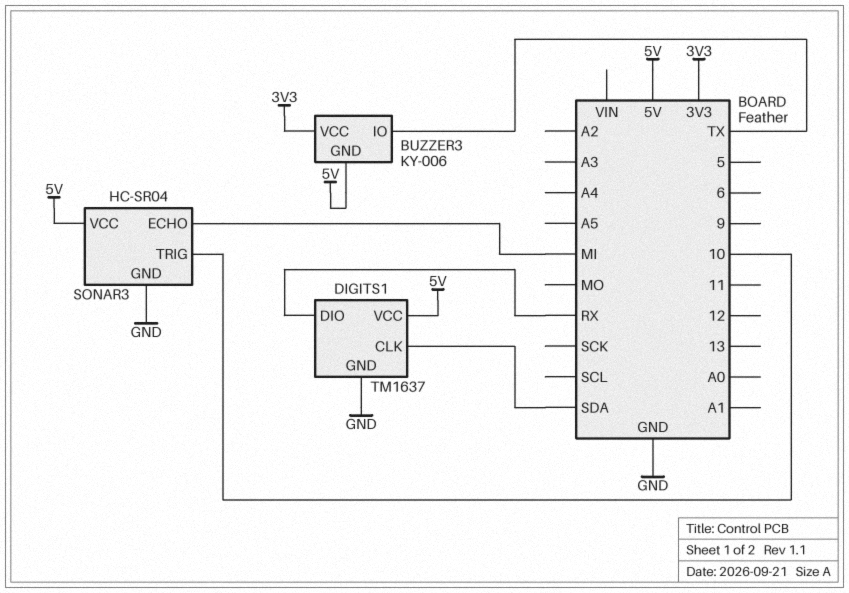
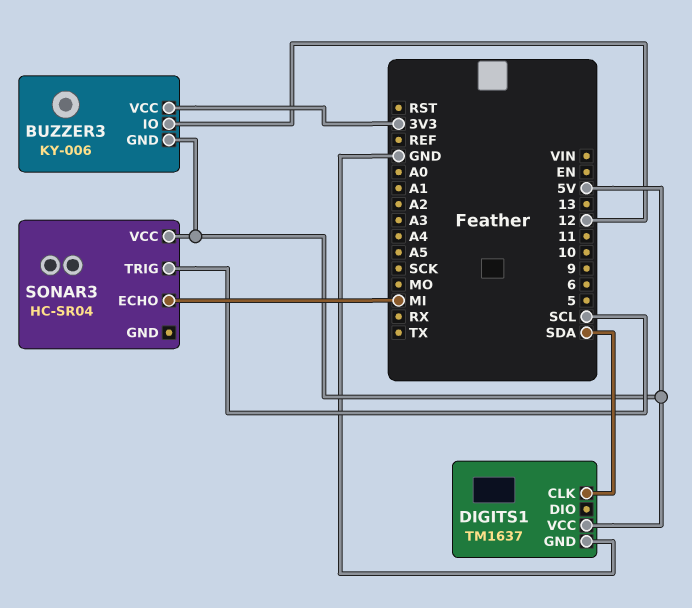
BUZZER3 pin IO: TX -> 12
DIGITS1 pin DIO: RX -> none
SONAR3 pin GND: GND -> none
SONAR3 pin TRIG: 10 -> SCL

